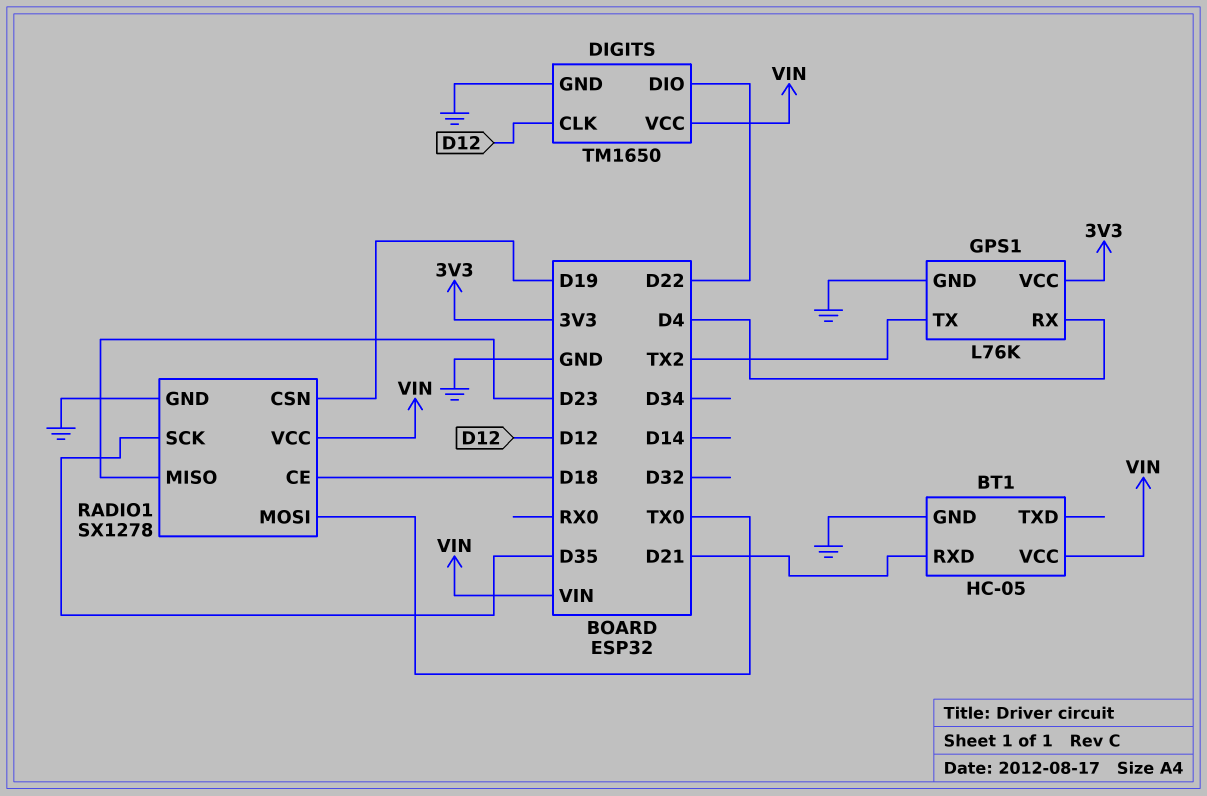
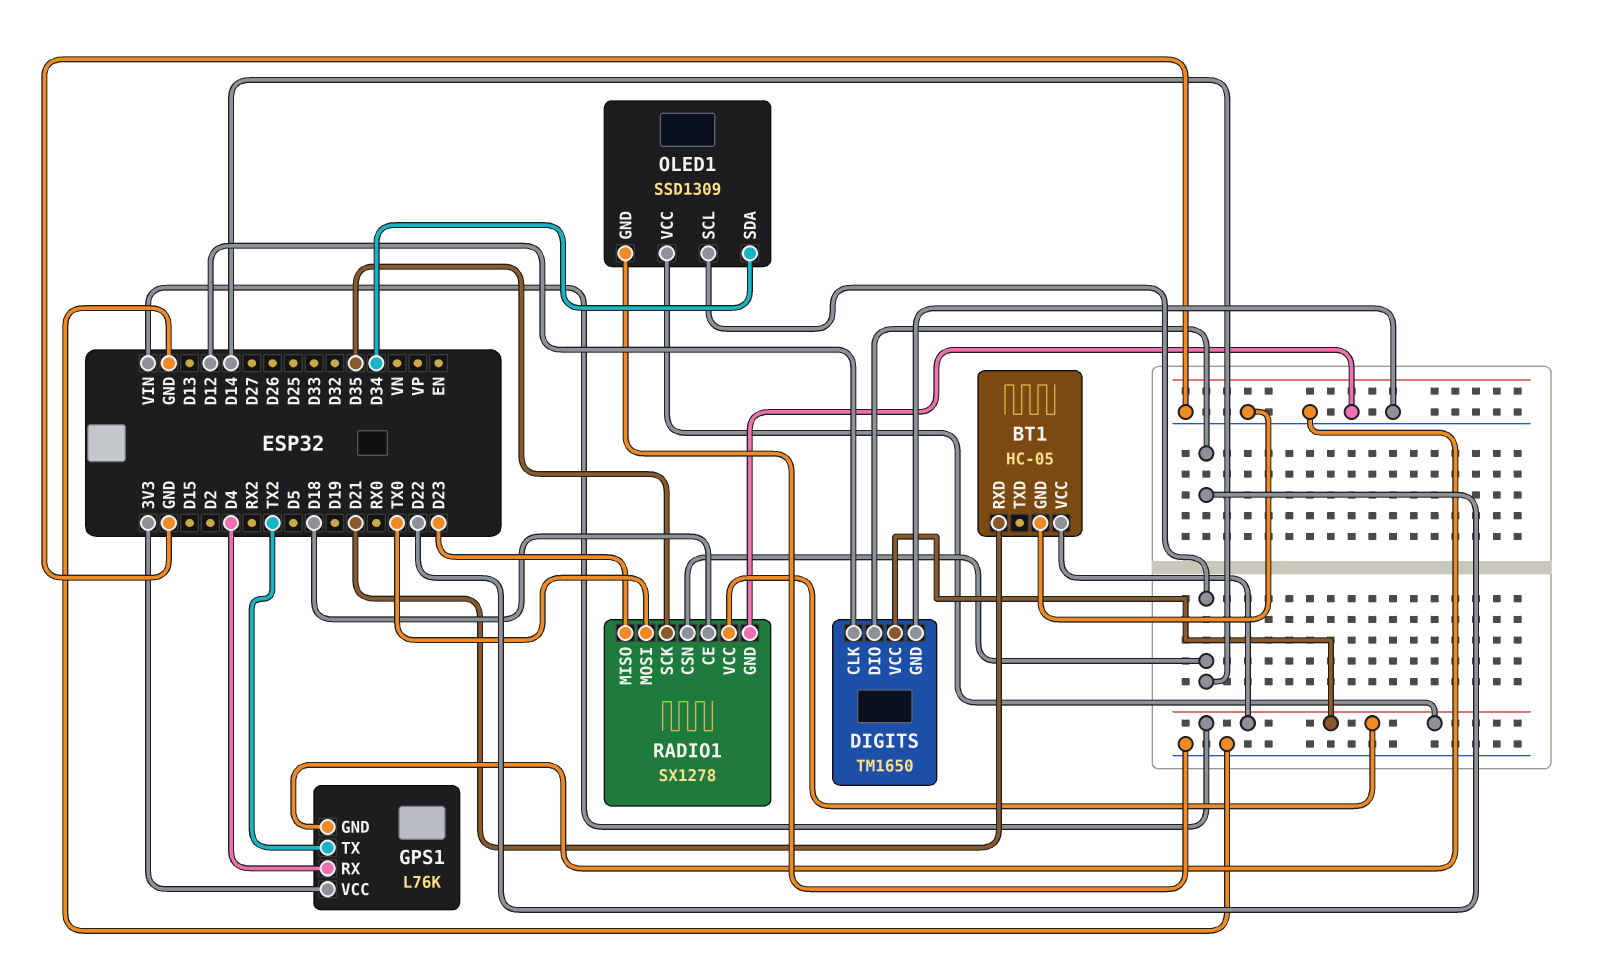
OLED1: none -> SSD1309
OLED1 pin GND: none -> GND
OLED1 pin SCL: none -> D14
OLED1 pin SDA: none -> D34
OLED1 pin VCC: none -> VIN
RADIO1 pin CSN: D19 -> D14

